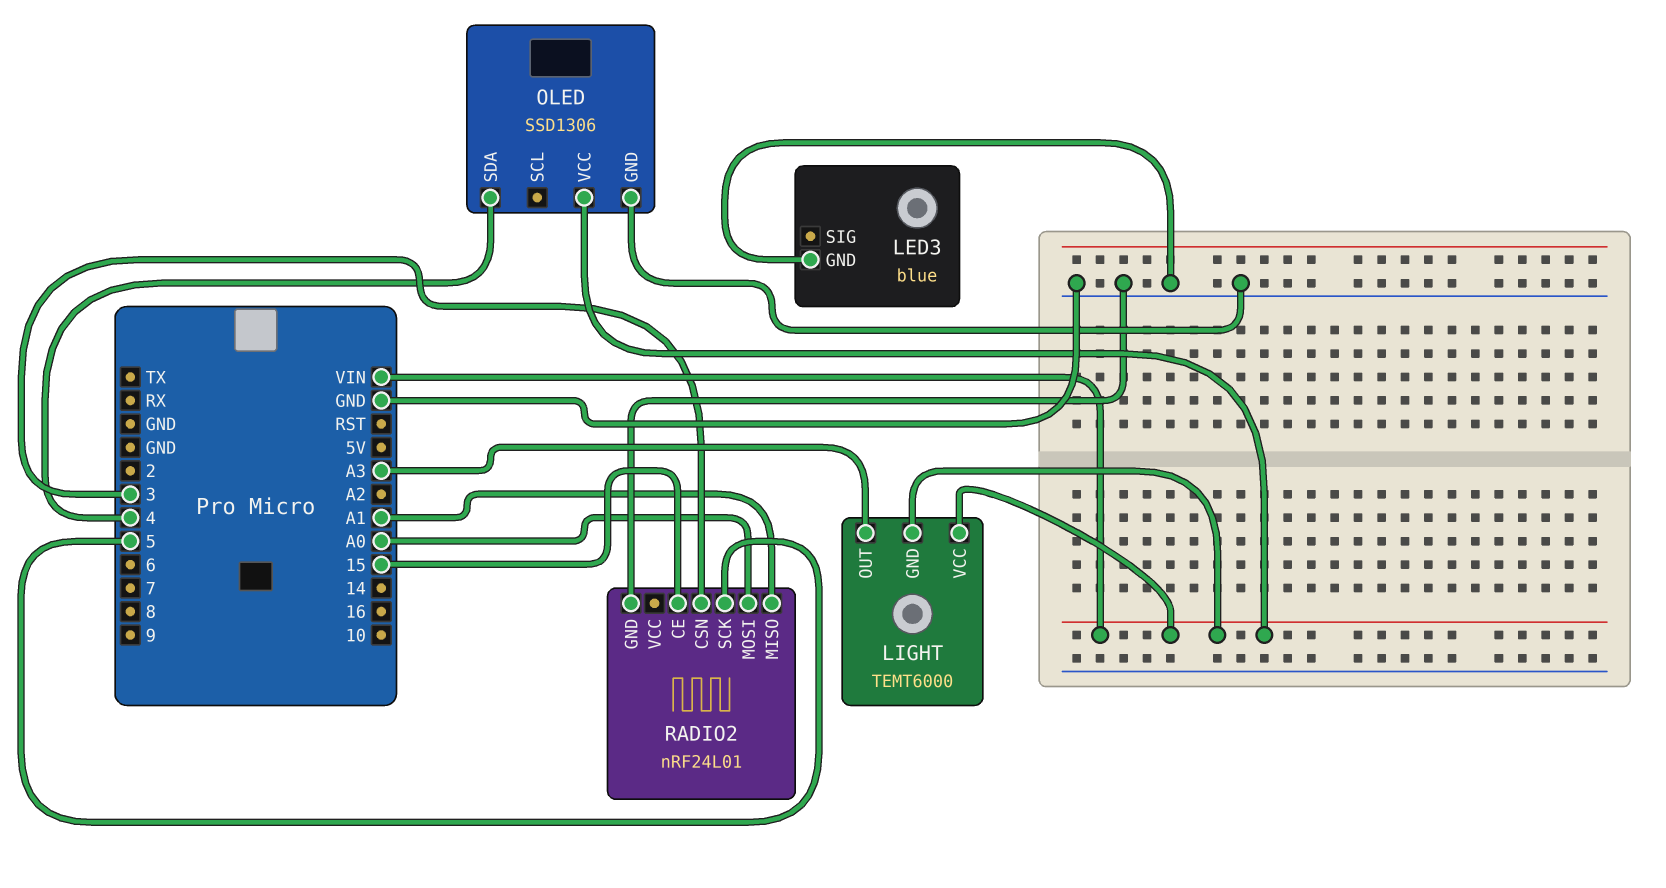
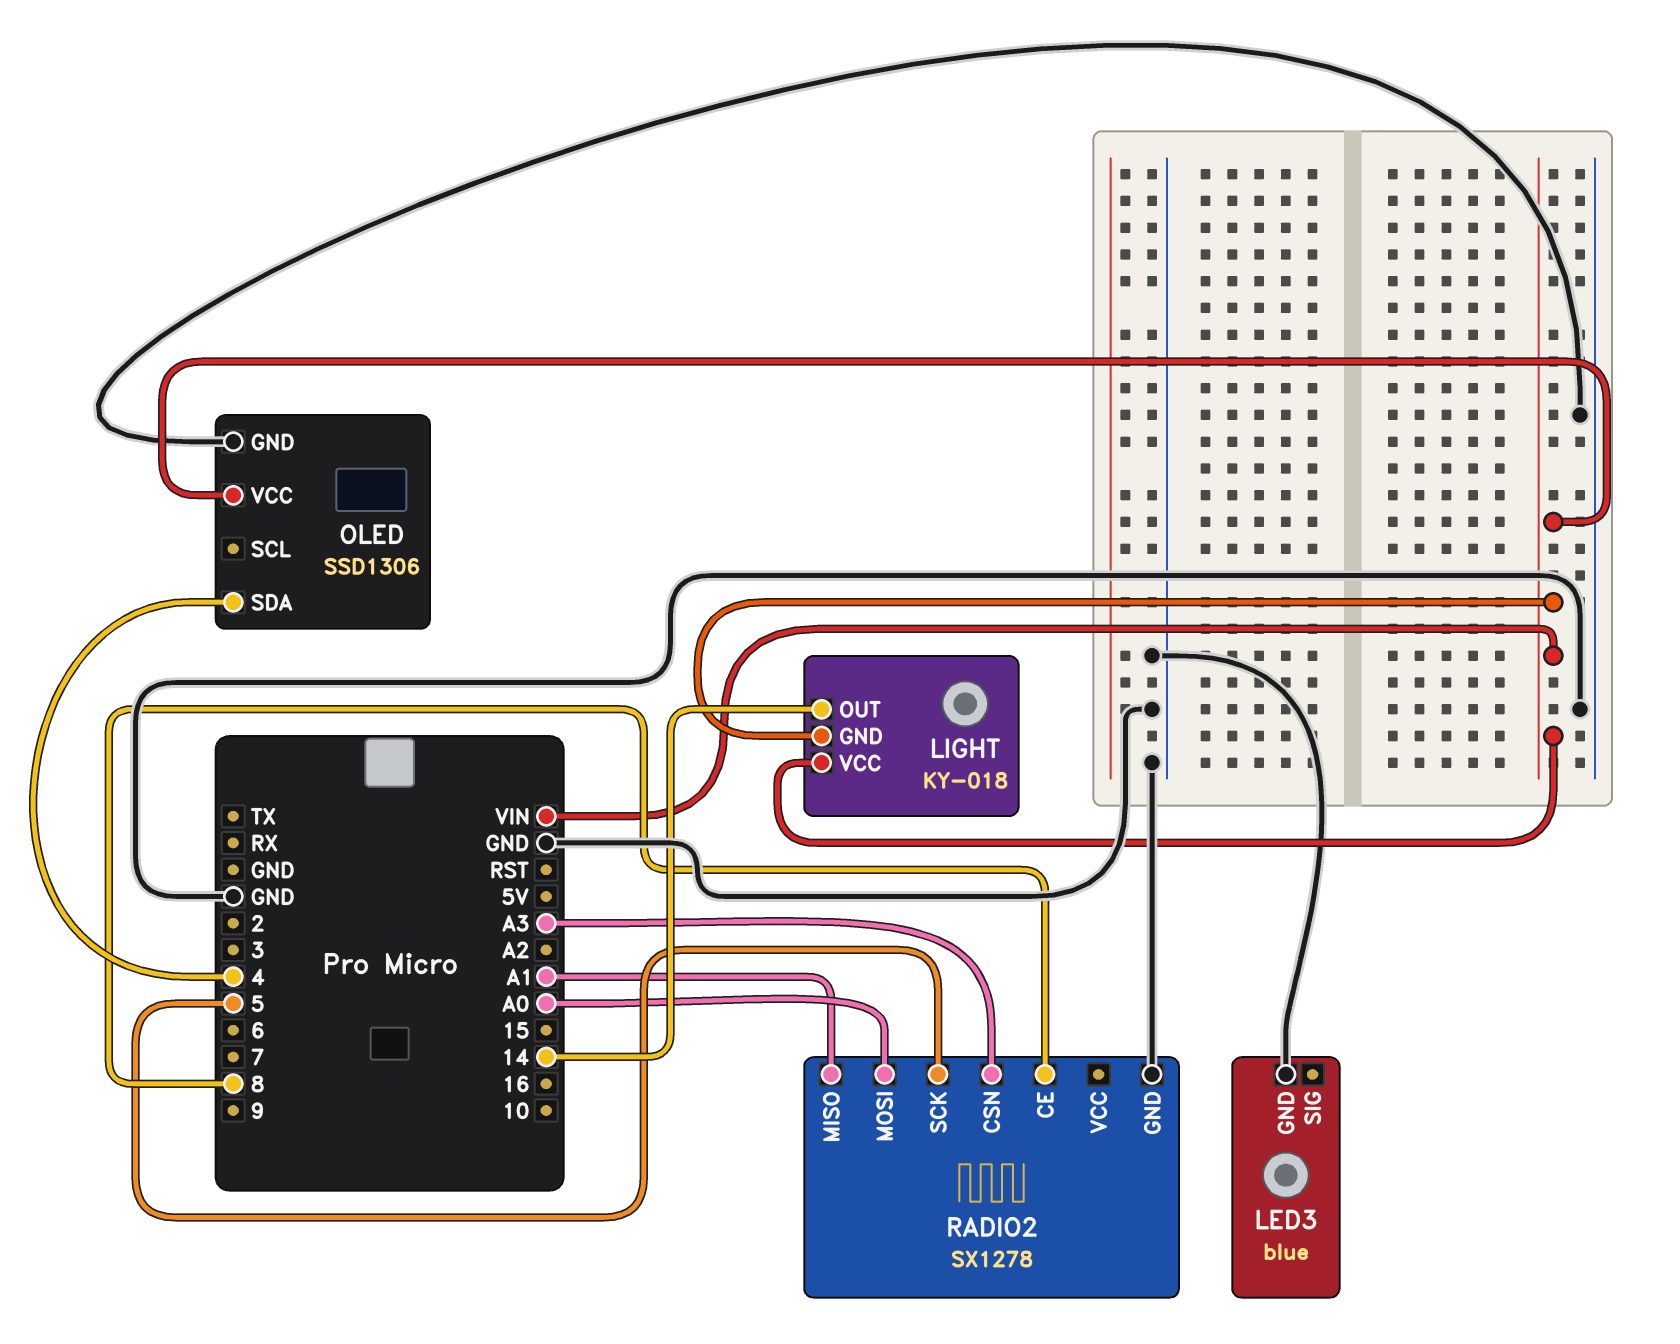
LIGHT: TEMT6000 -> KY-018
LIGHT pin OUT: A3 -> 14
RADIO2: nRF24L01 -> SX1278
RADIO2 pin CE: 15 -> 8
RADIO2 pin CSN: 3 -> A3

